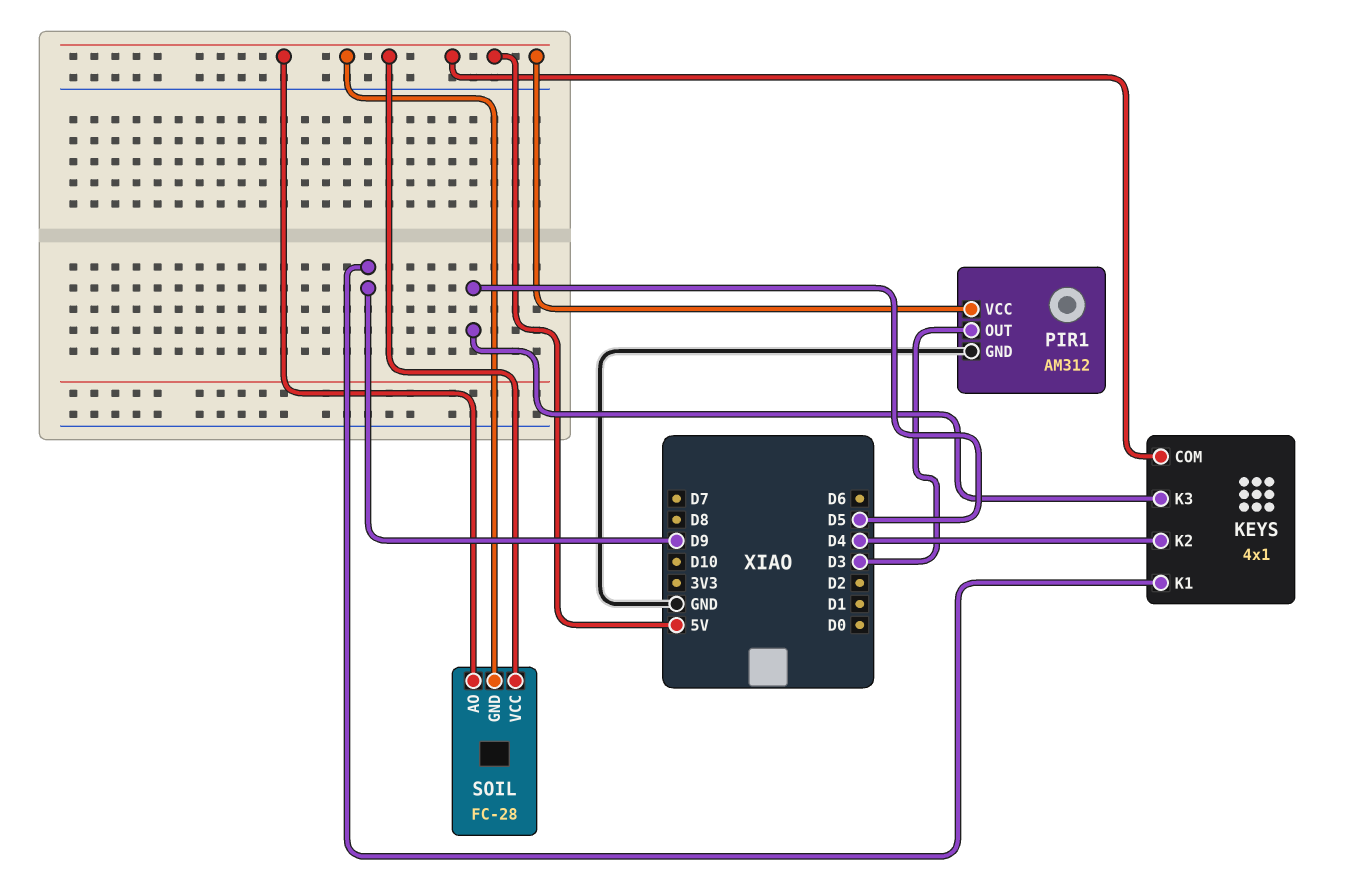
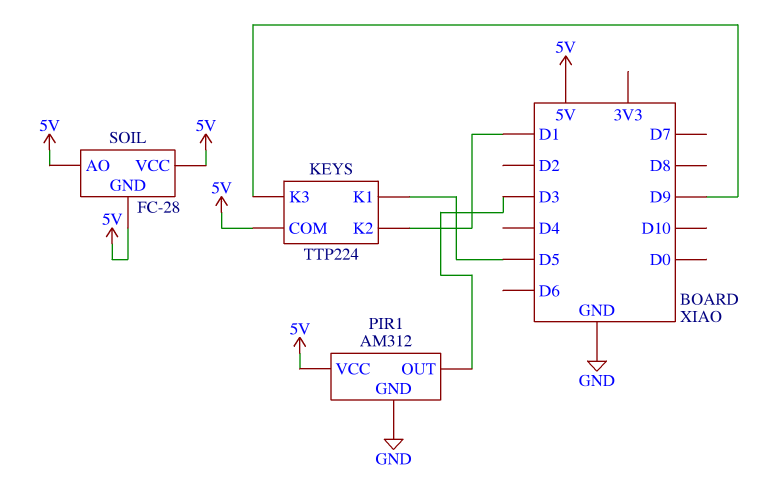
KEYS: 4x1 -> TTP224
KEYS pin K1: D9 -> D5
KEYS pin K2: D4 -> D1
KEYS pin K3: D5 -> D9

